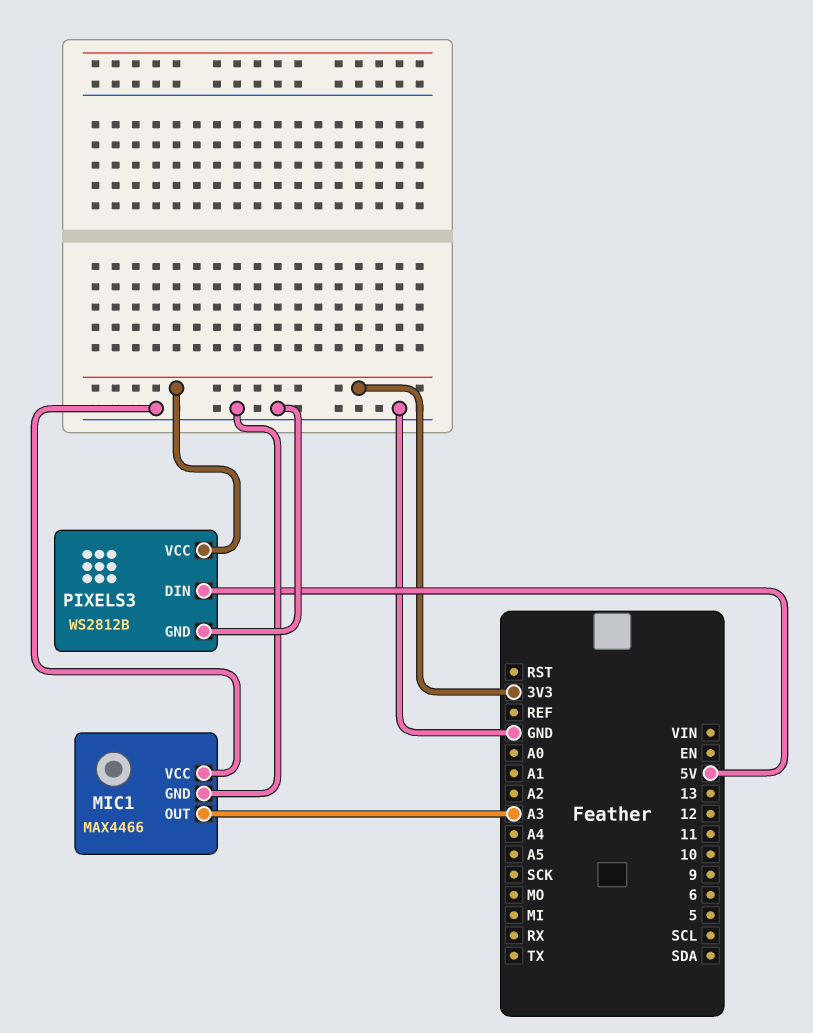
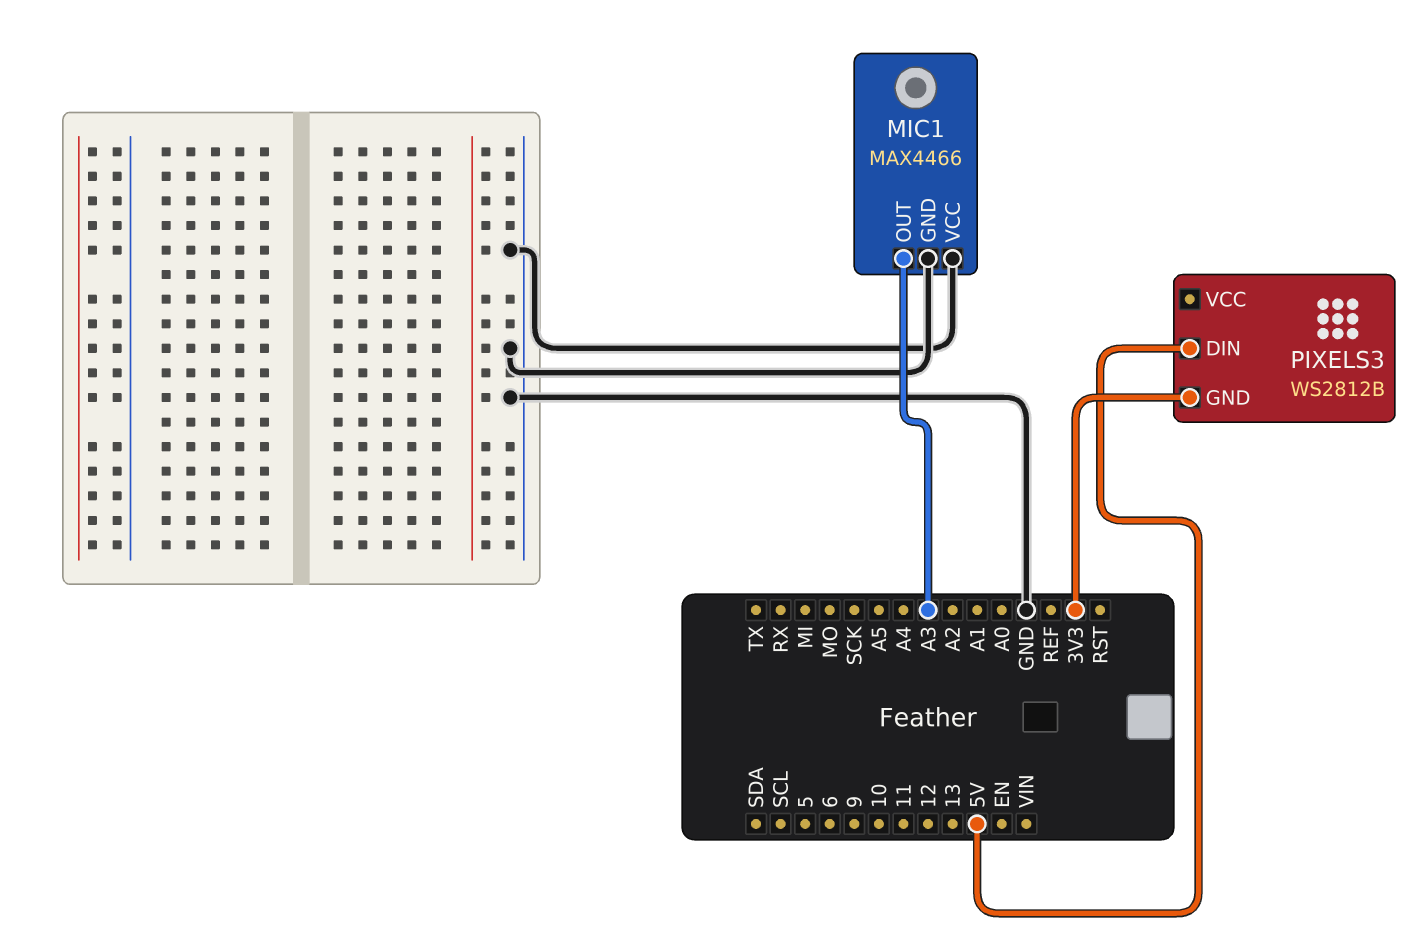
PIXELS3 pin GND: GND -> 3V3
PIXELS3 pin VCC: 3V3 -> none

